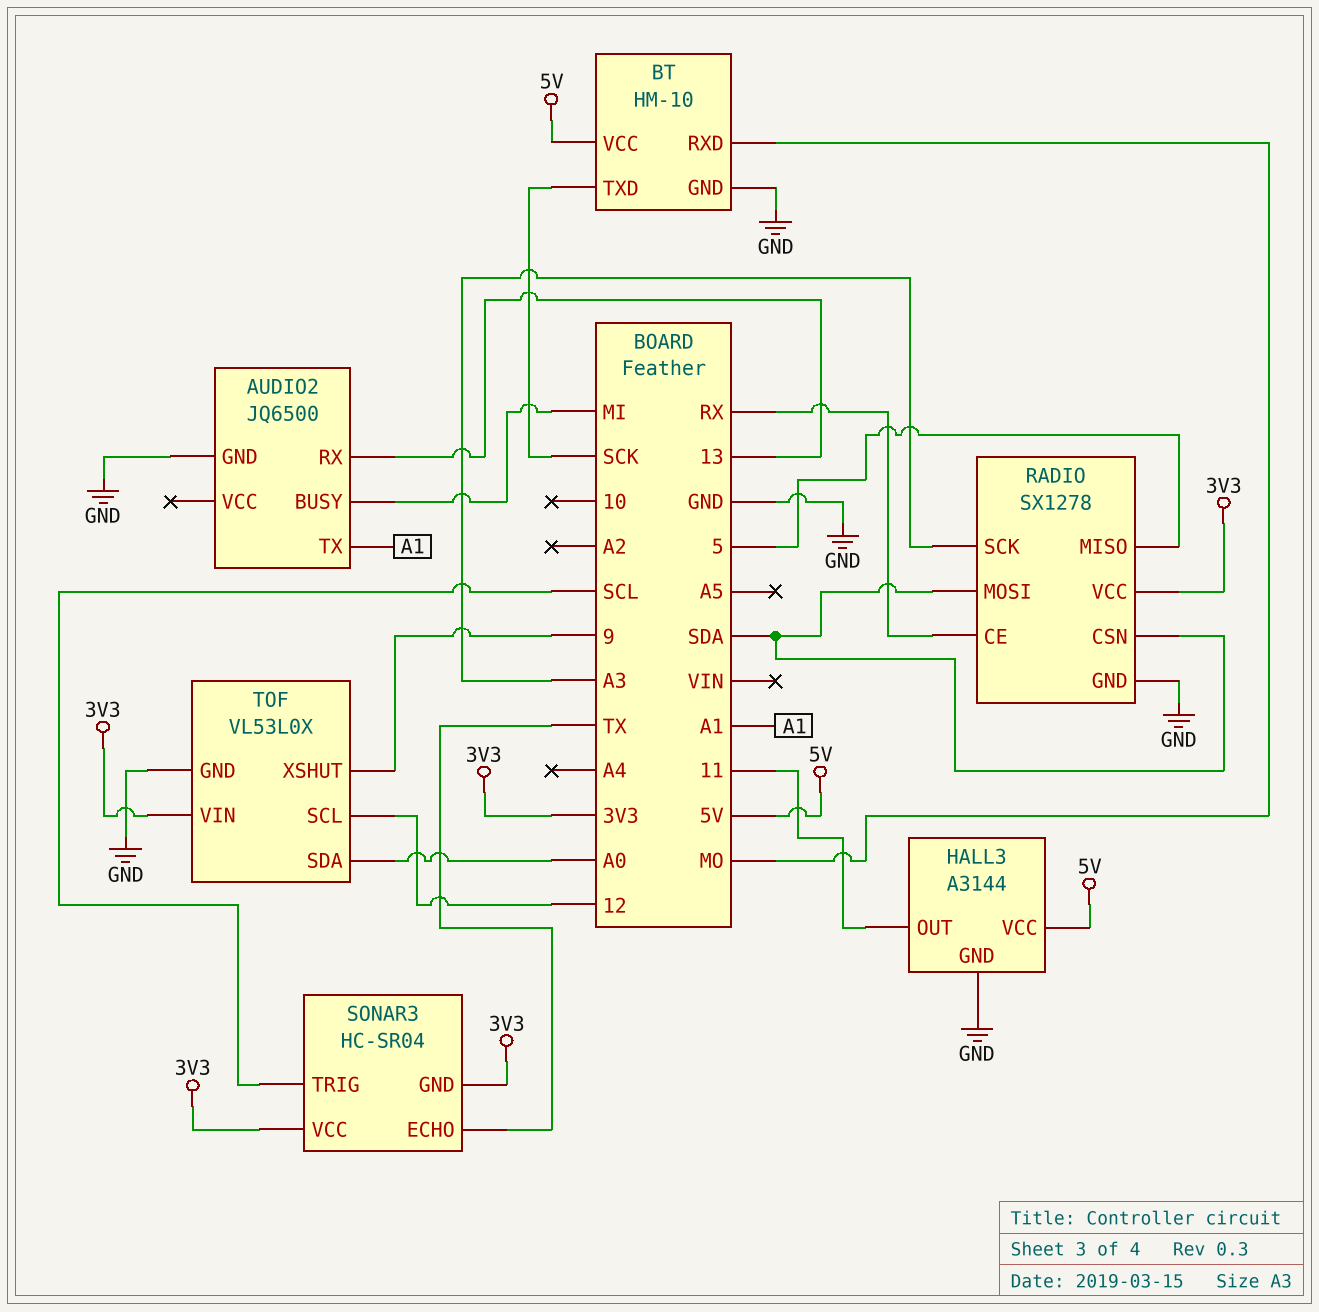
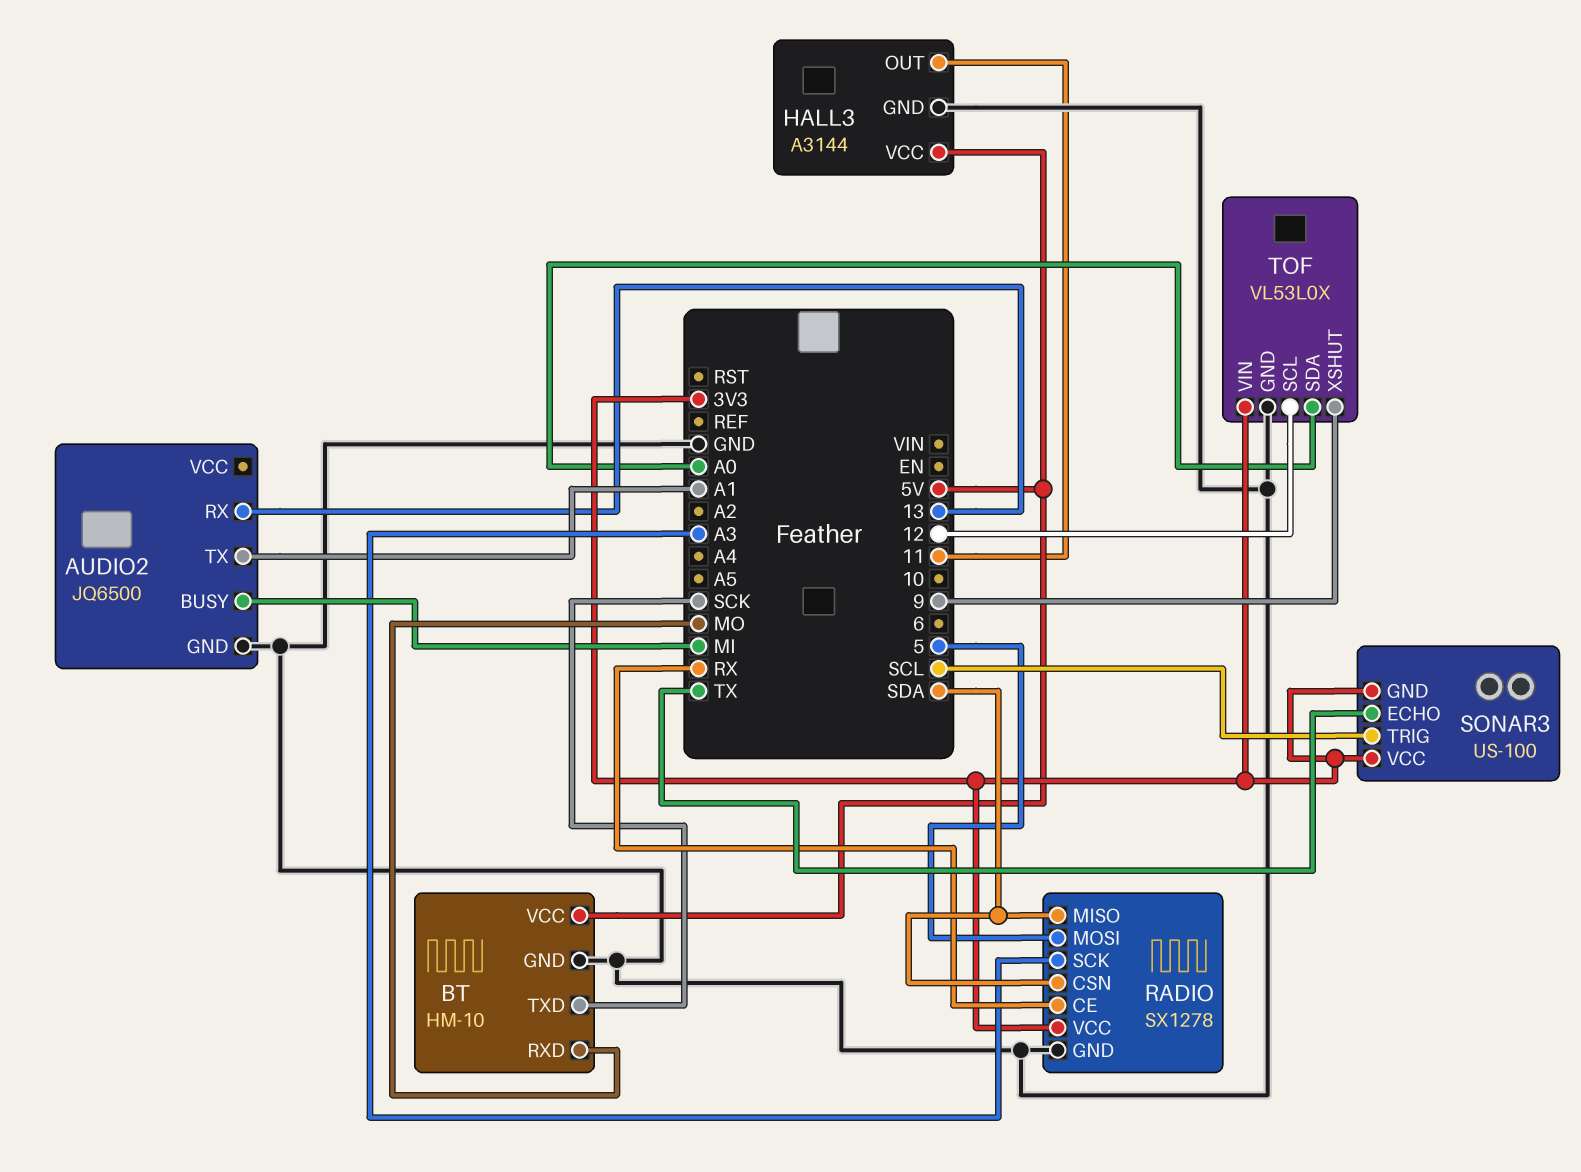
RADIO pin MISO: 5 -> SDA
RADIO pin MOSI: SDA -> 5
SONAR3: HC-SR04 -> US-100

